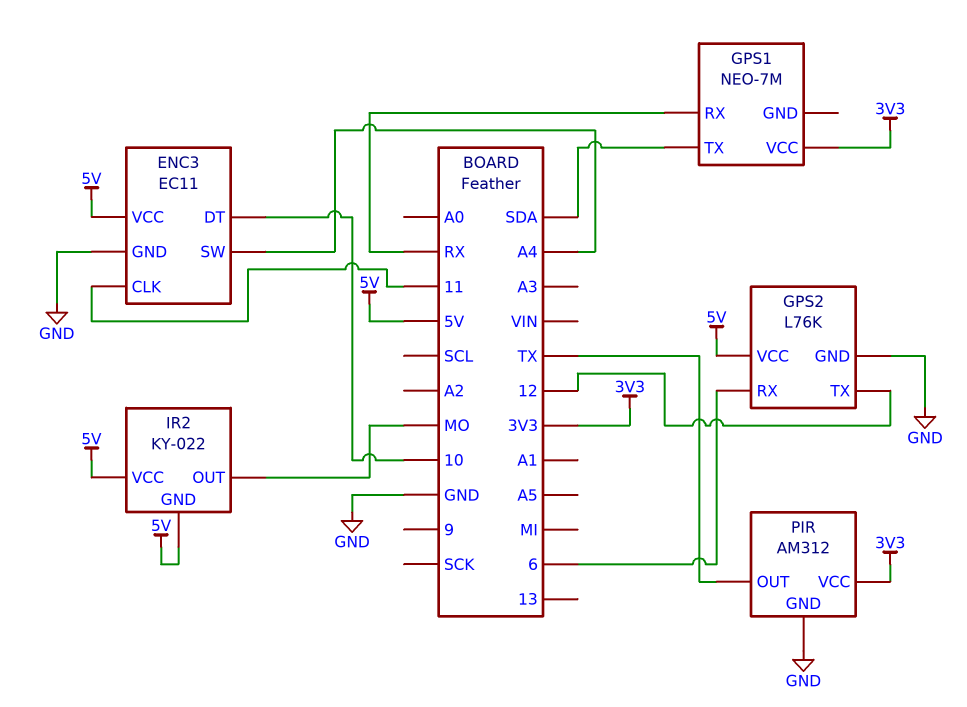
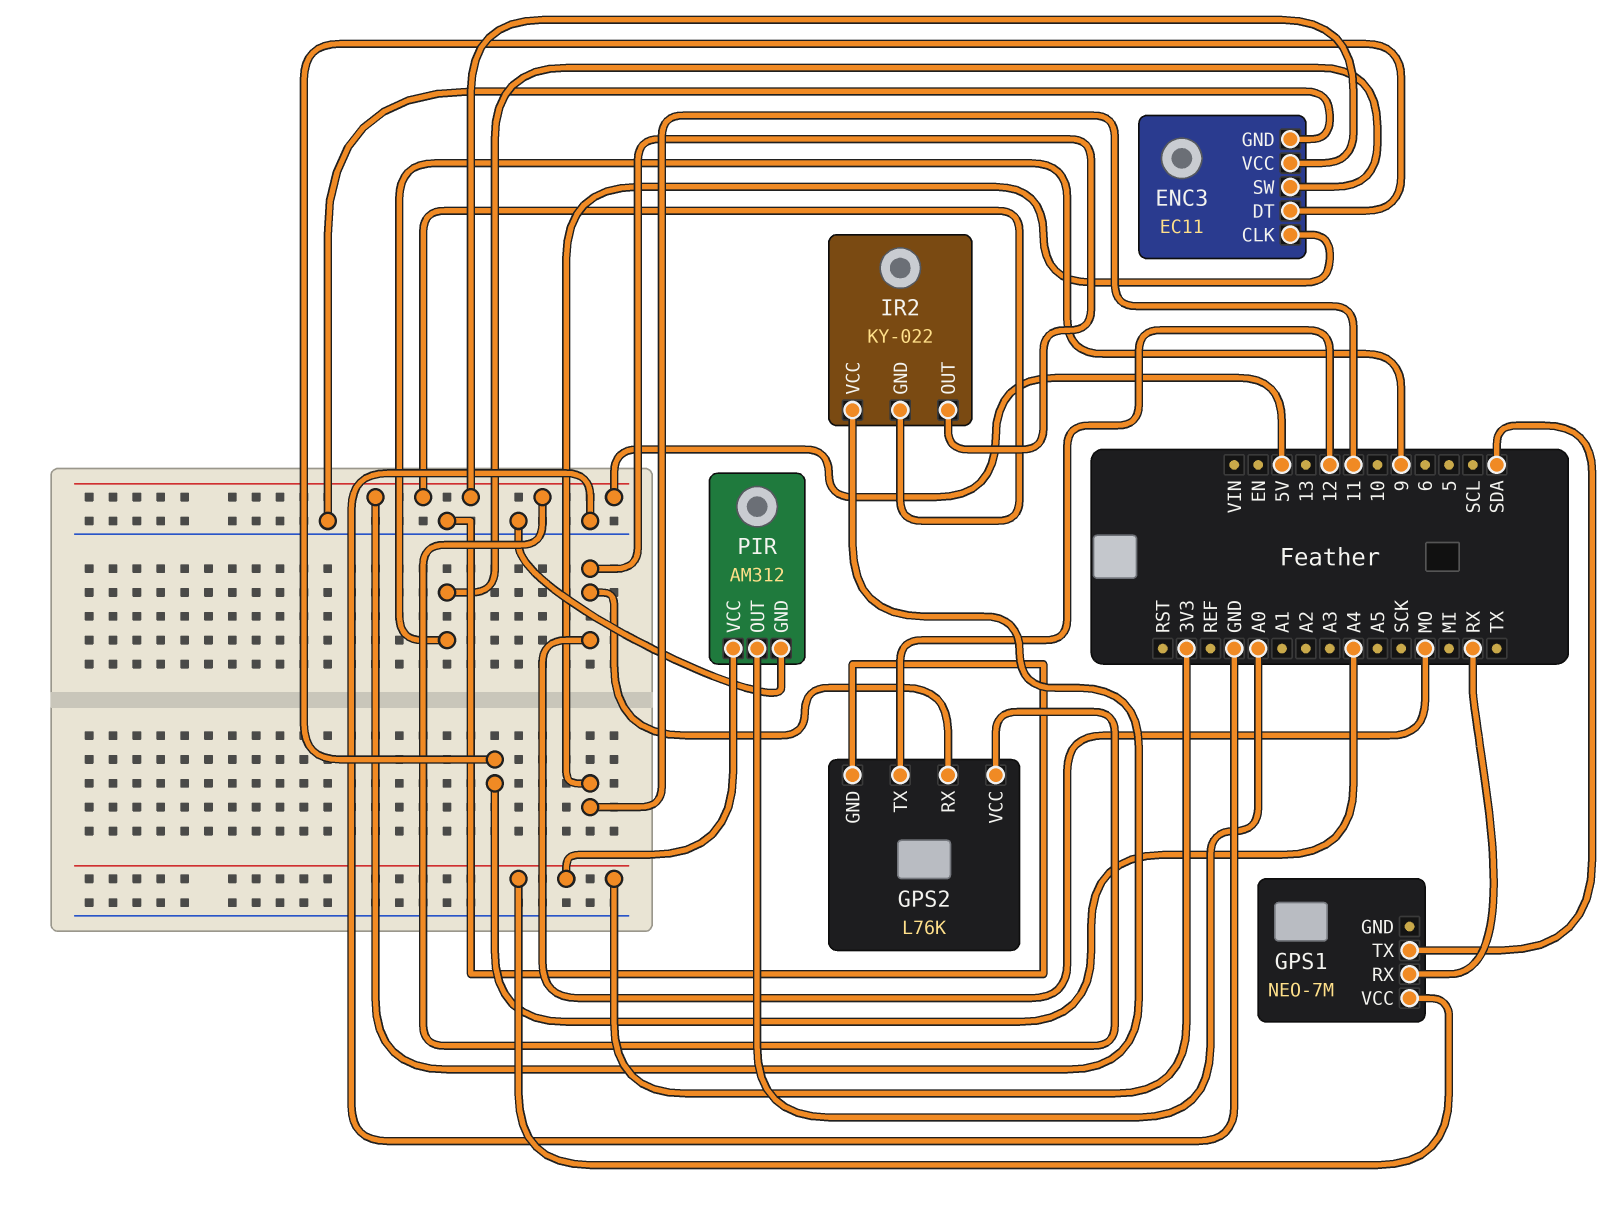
ENC3 pin DT: 10 -> A4
ENC3 pin SW: A4 -> 9
GPS2 pin RX: 6 -> MO
PIR pin OUT: TX -> A0

